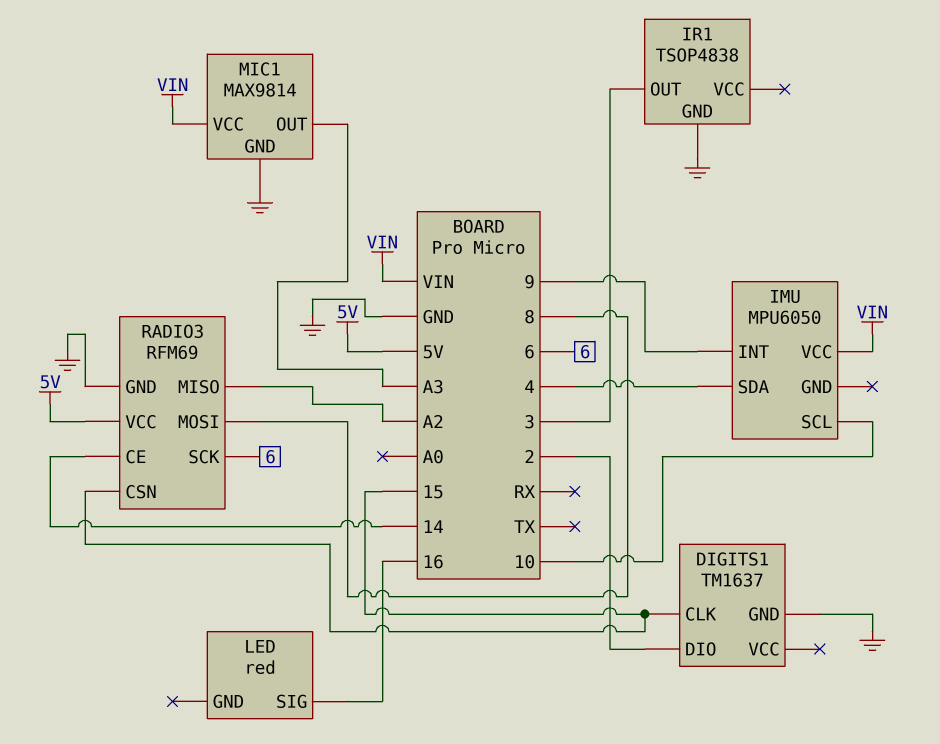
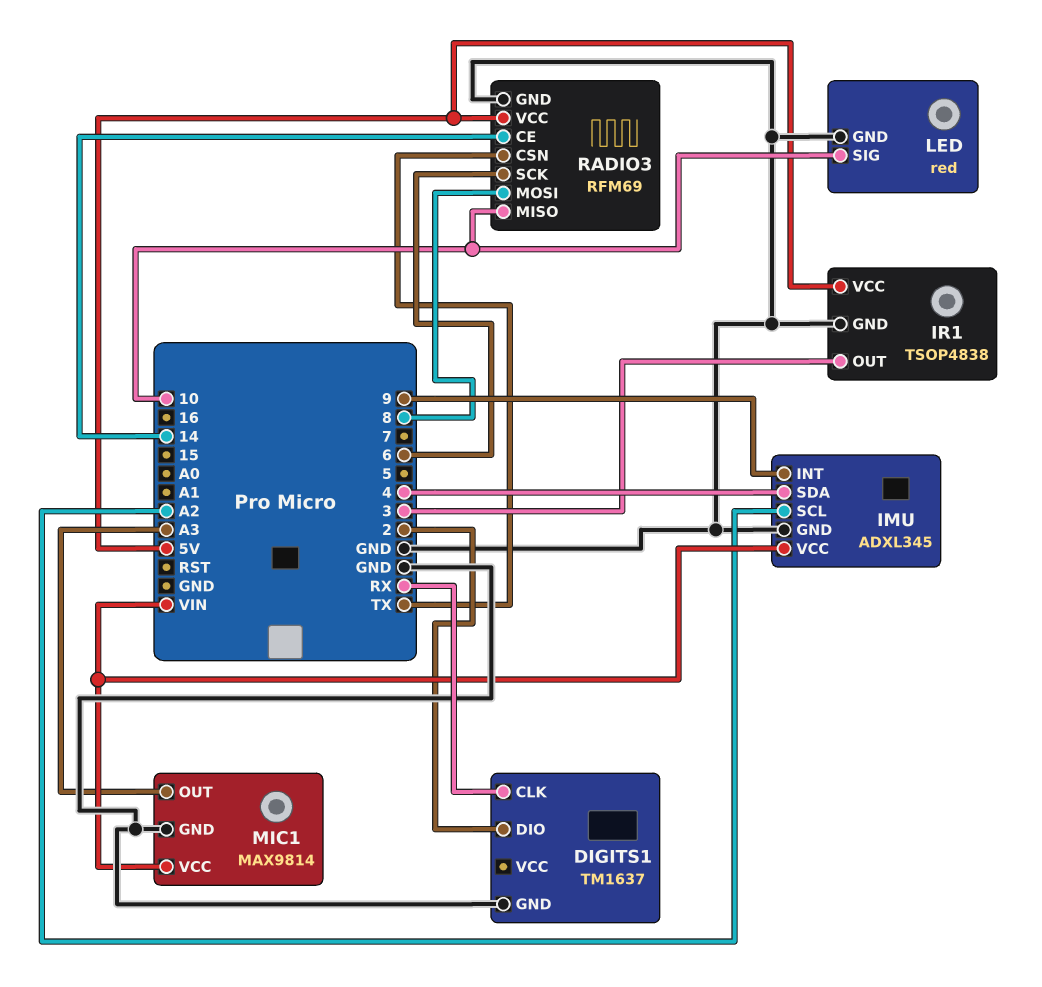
DIGITS1 pin CLK: 15 -> RX
IMU: MPU6050 -> ADXL345
IMU pin GND: none -> GND
IMU pin SCL: 10 -> A2
IR1 pin VCC: none -> 5V
LED pin GND: none -> GND
LED pin SIG: 16 -> 10
RADIO3 pin CSN: 15 -> TX
RADIO3 pin MISO: A2 -> 10

